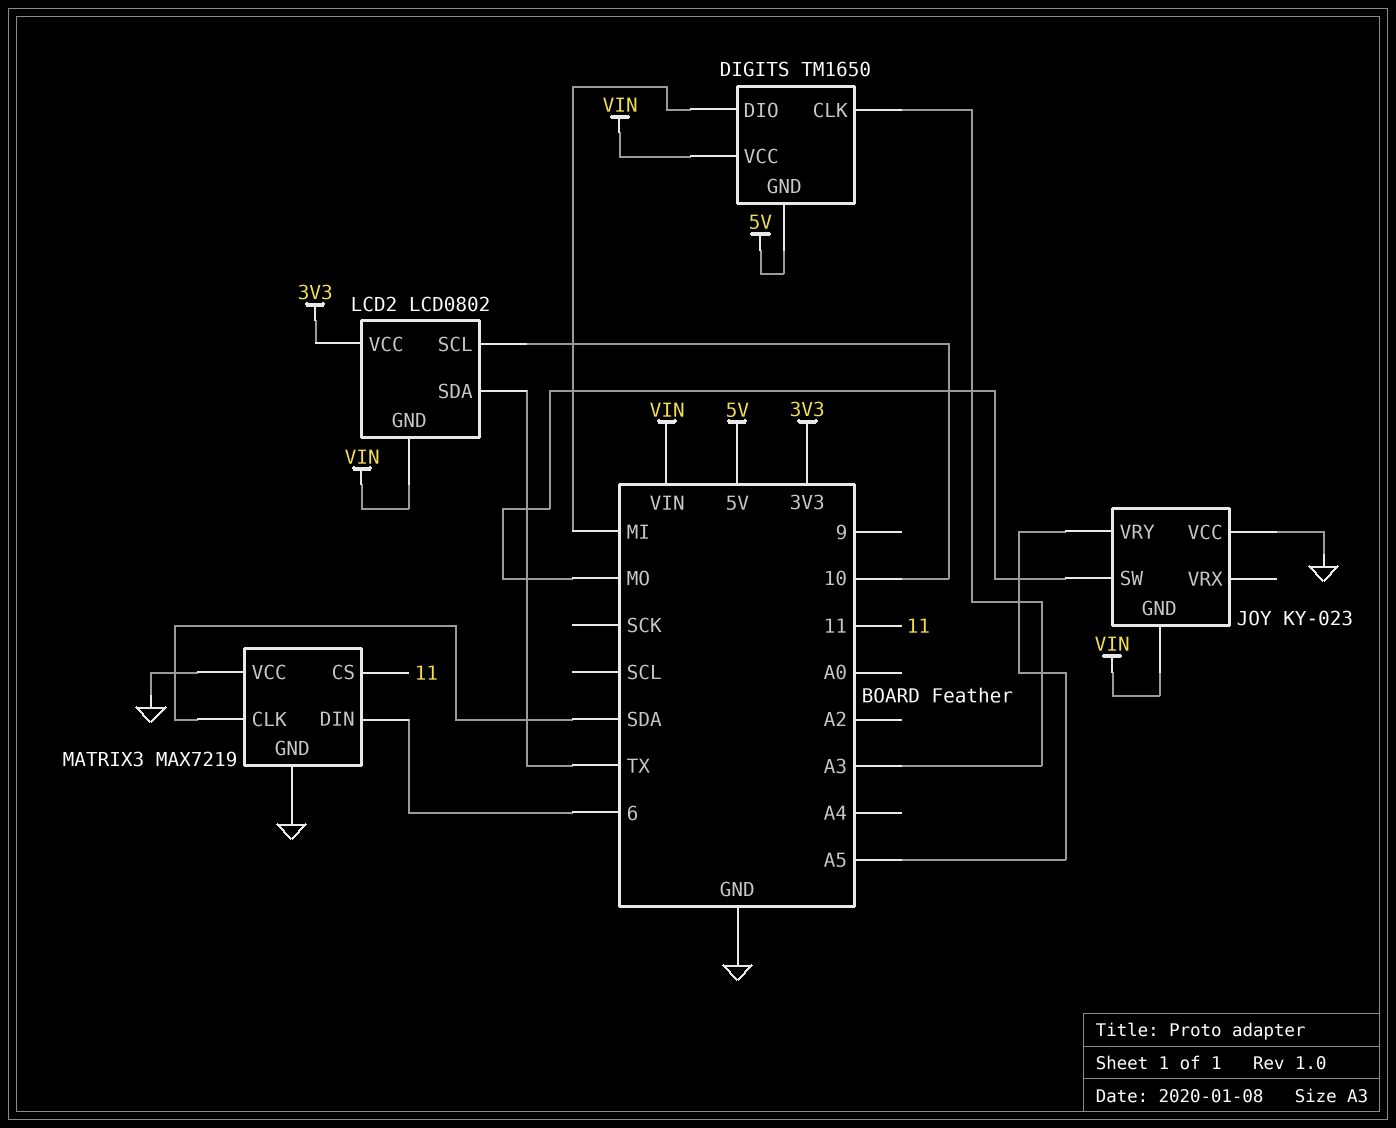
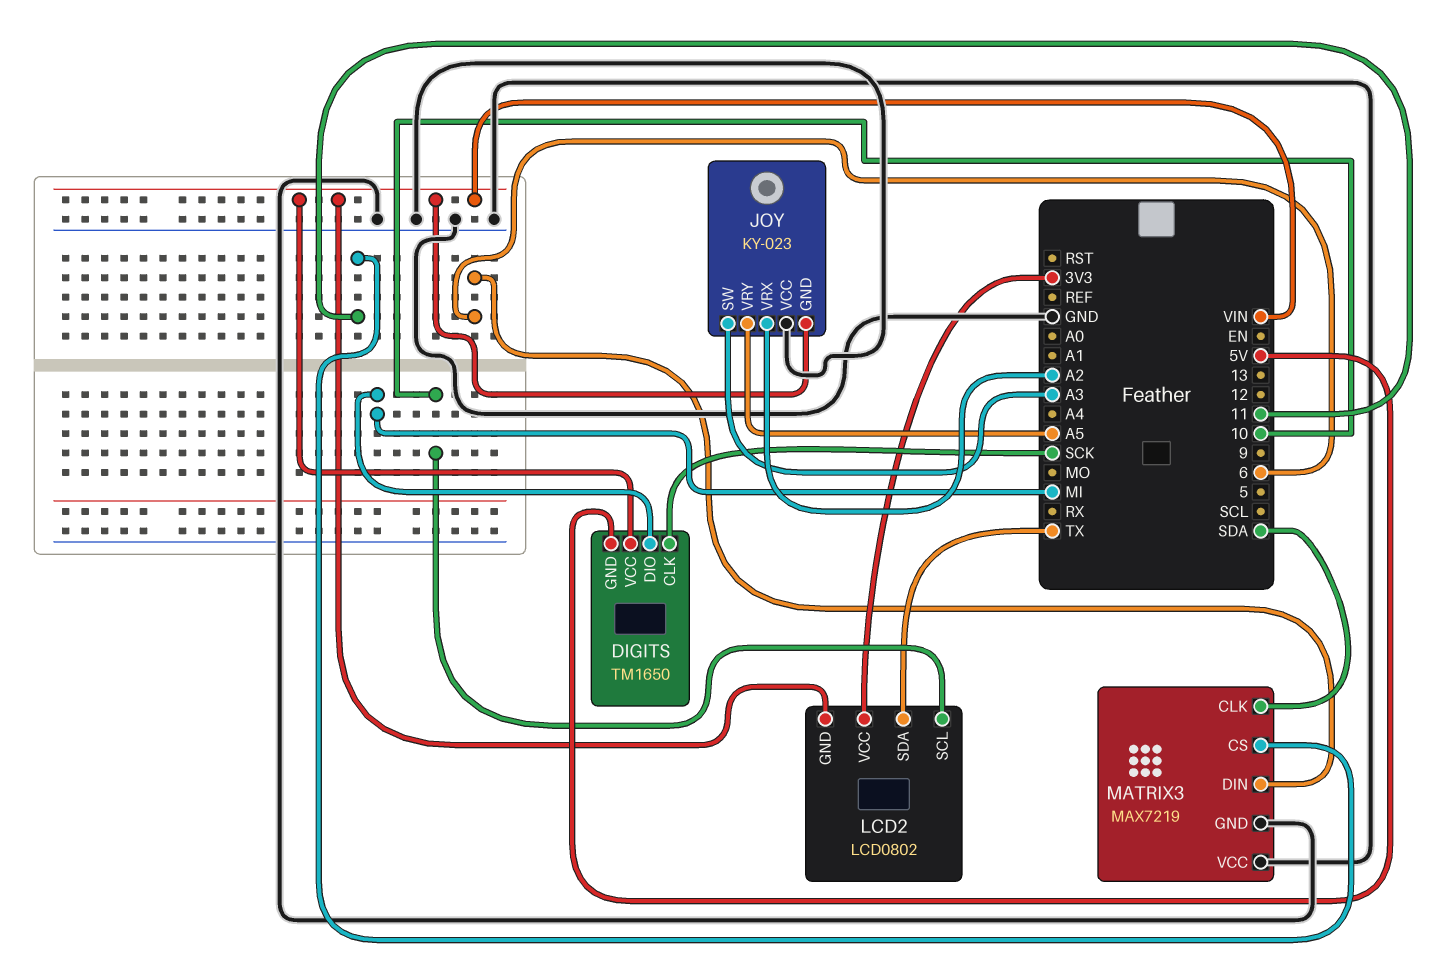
DIGITS pin CLK: A3 -> SCK
JOY pin SW: MO -> A3
JOY pin VRX: none -> A2

